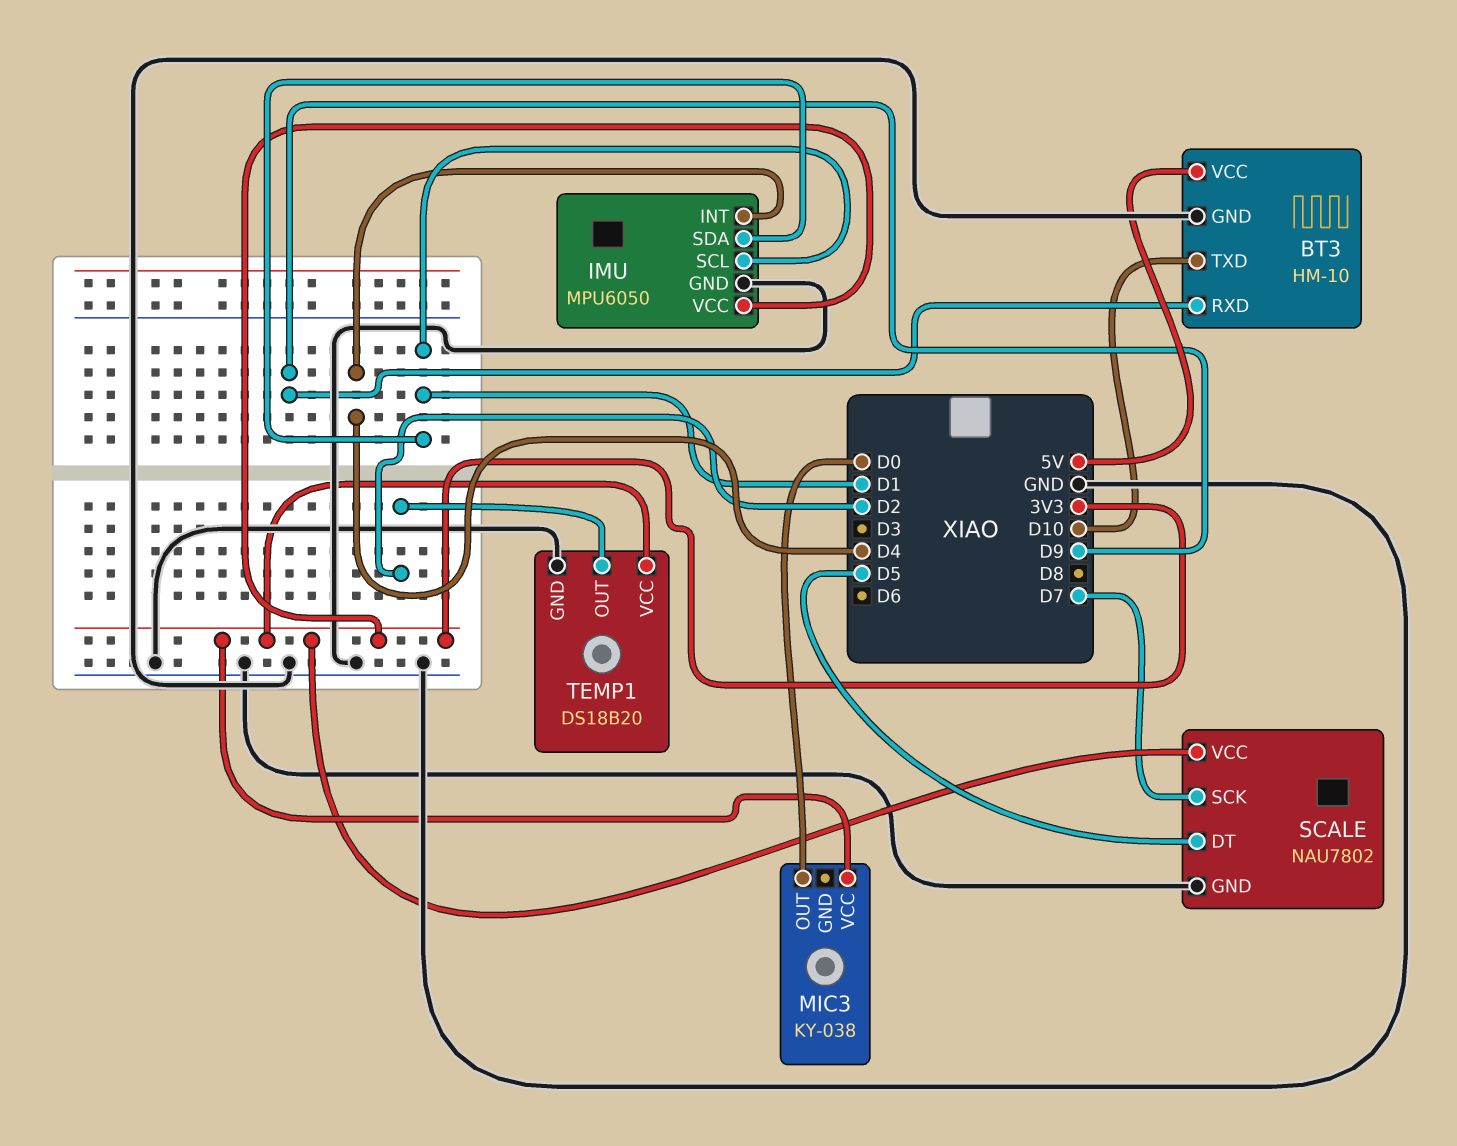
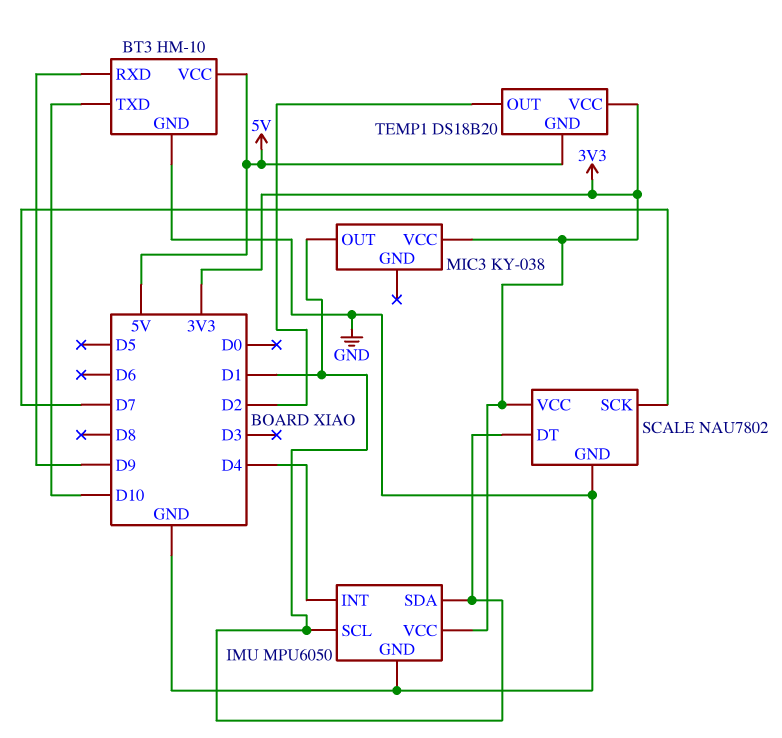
MIC3 pin OUT: D0 -> D1
SCALE pin DT: D5 -> D1
TEMP1 pin GND: GND -> 5V

